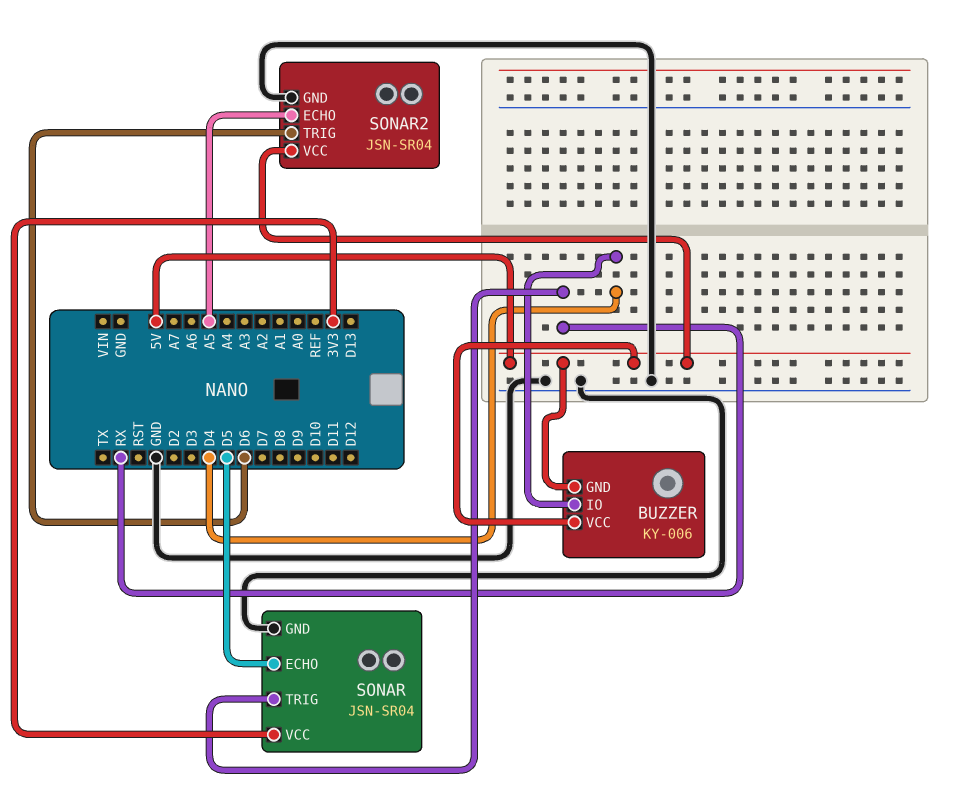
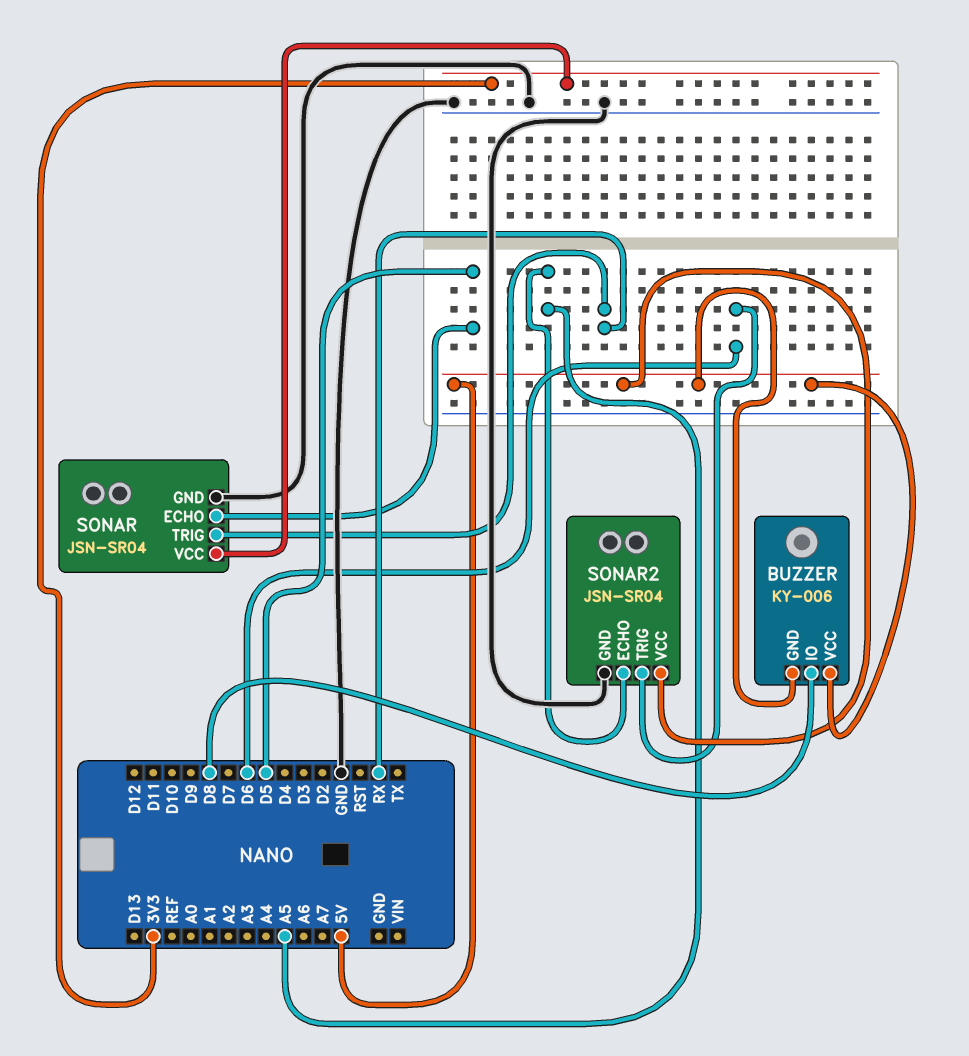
BUZZER pin IO: D4 -> D8

